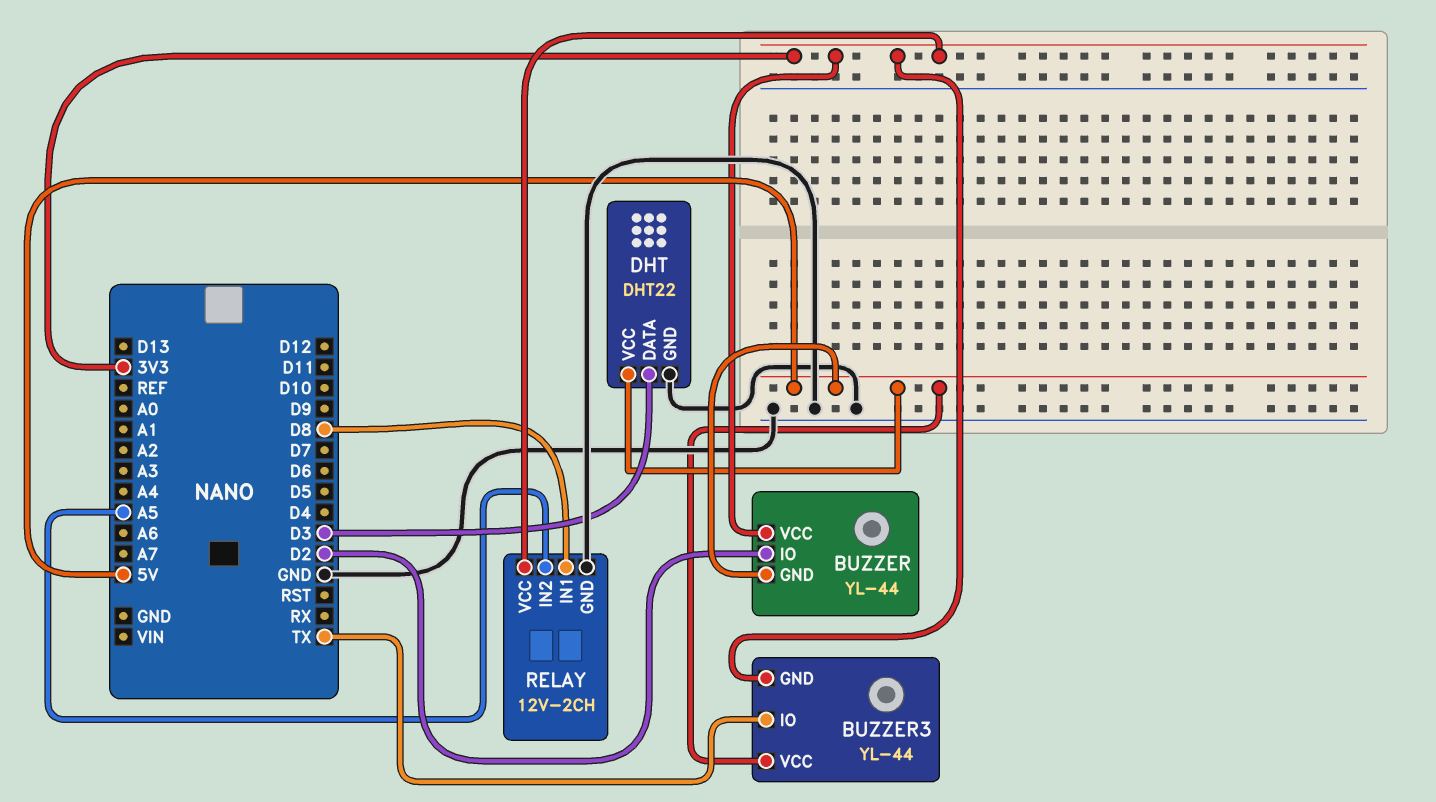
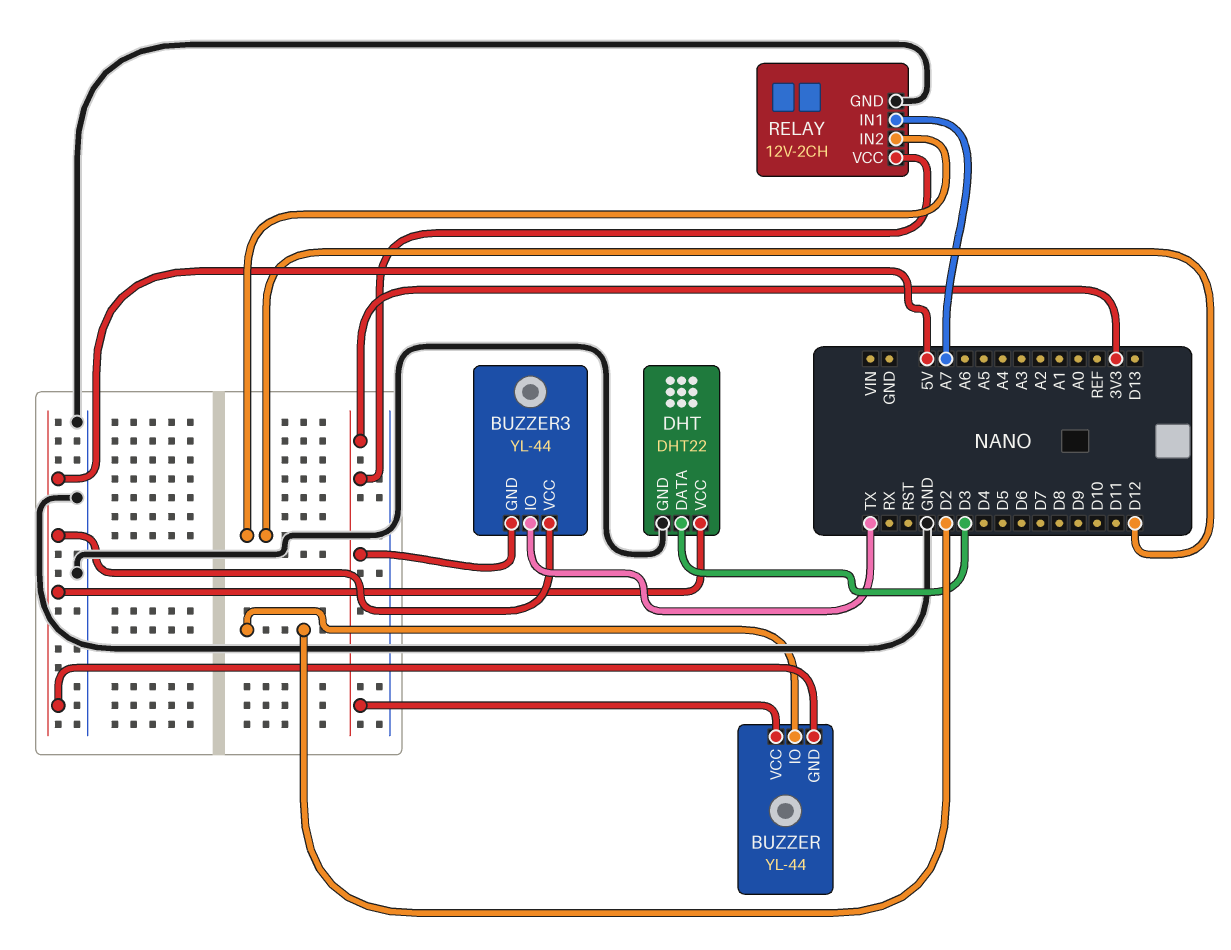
RELAY pin IN1: D8 -> A7
RELAY pin IN2: A5 -> D12

